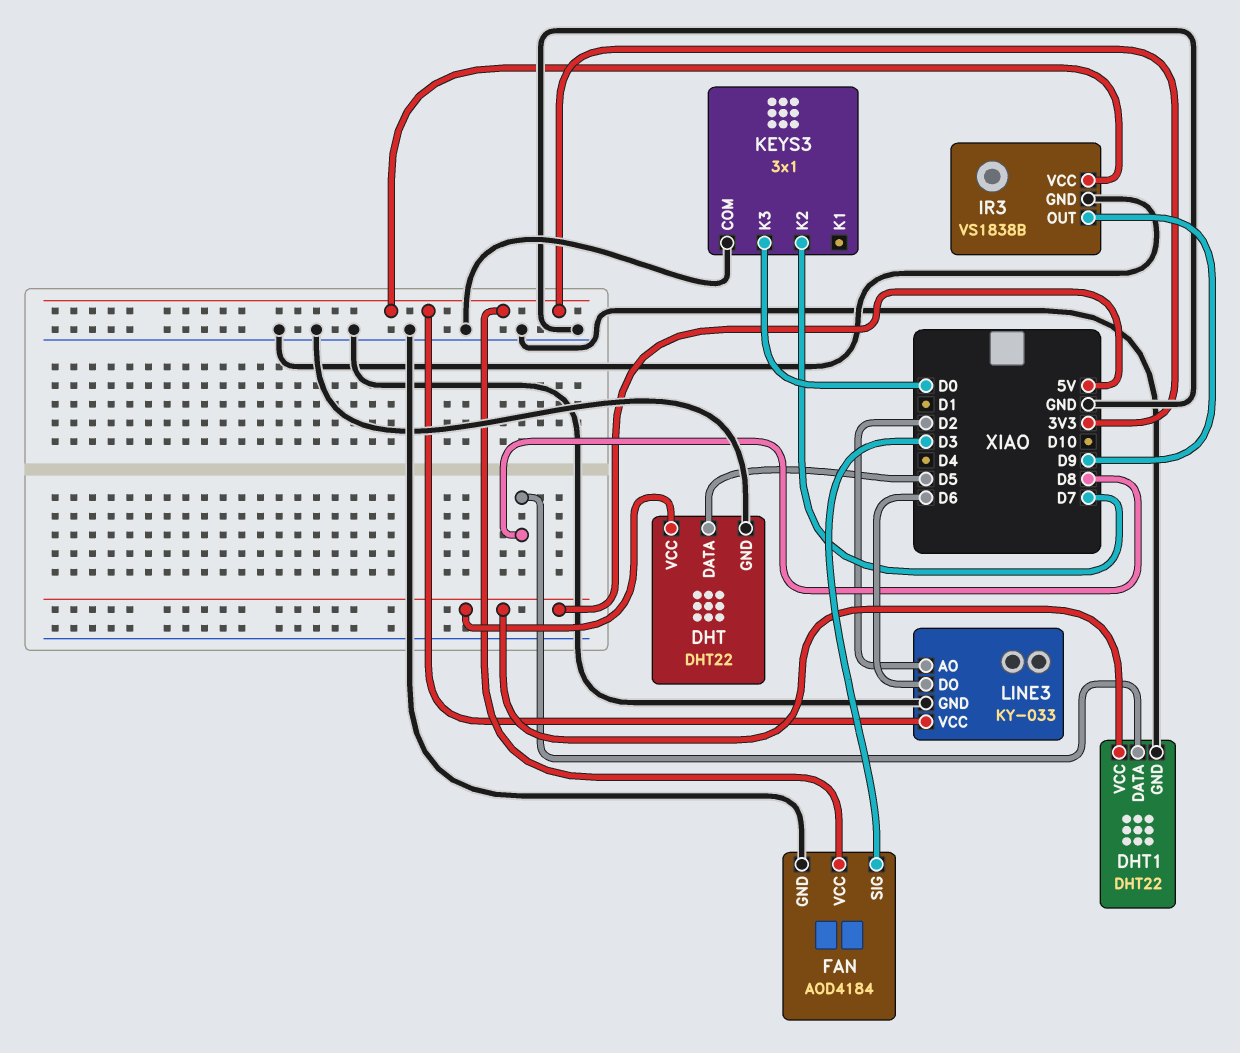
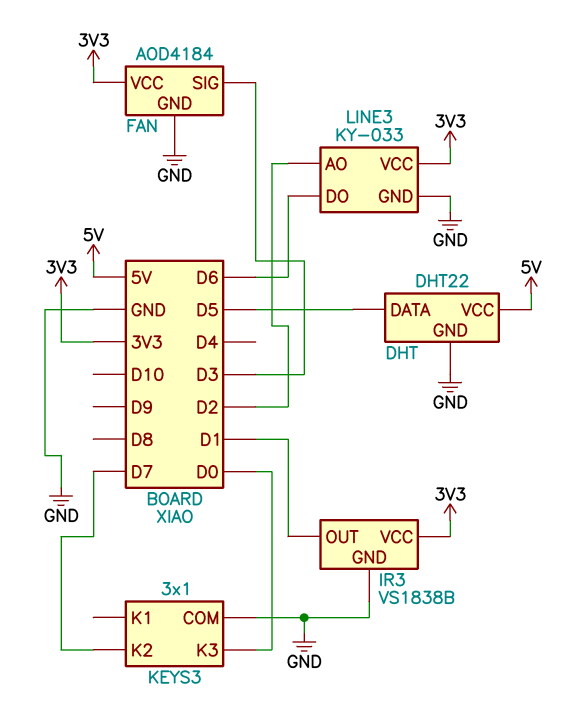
DHT1: DHT22 -> none
DHT1 pin DATA: D8 -> none
DHT1 pin GND: GND -> none
DHT1 pin VCC: 5V -> none
IR3 pin OUT: D9 -> D1

